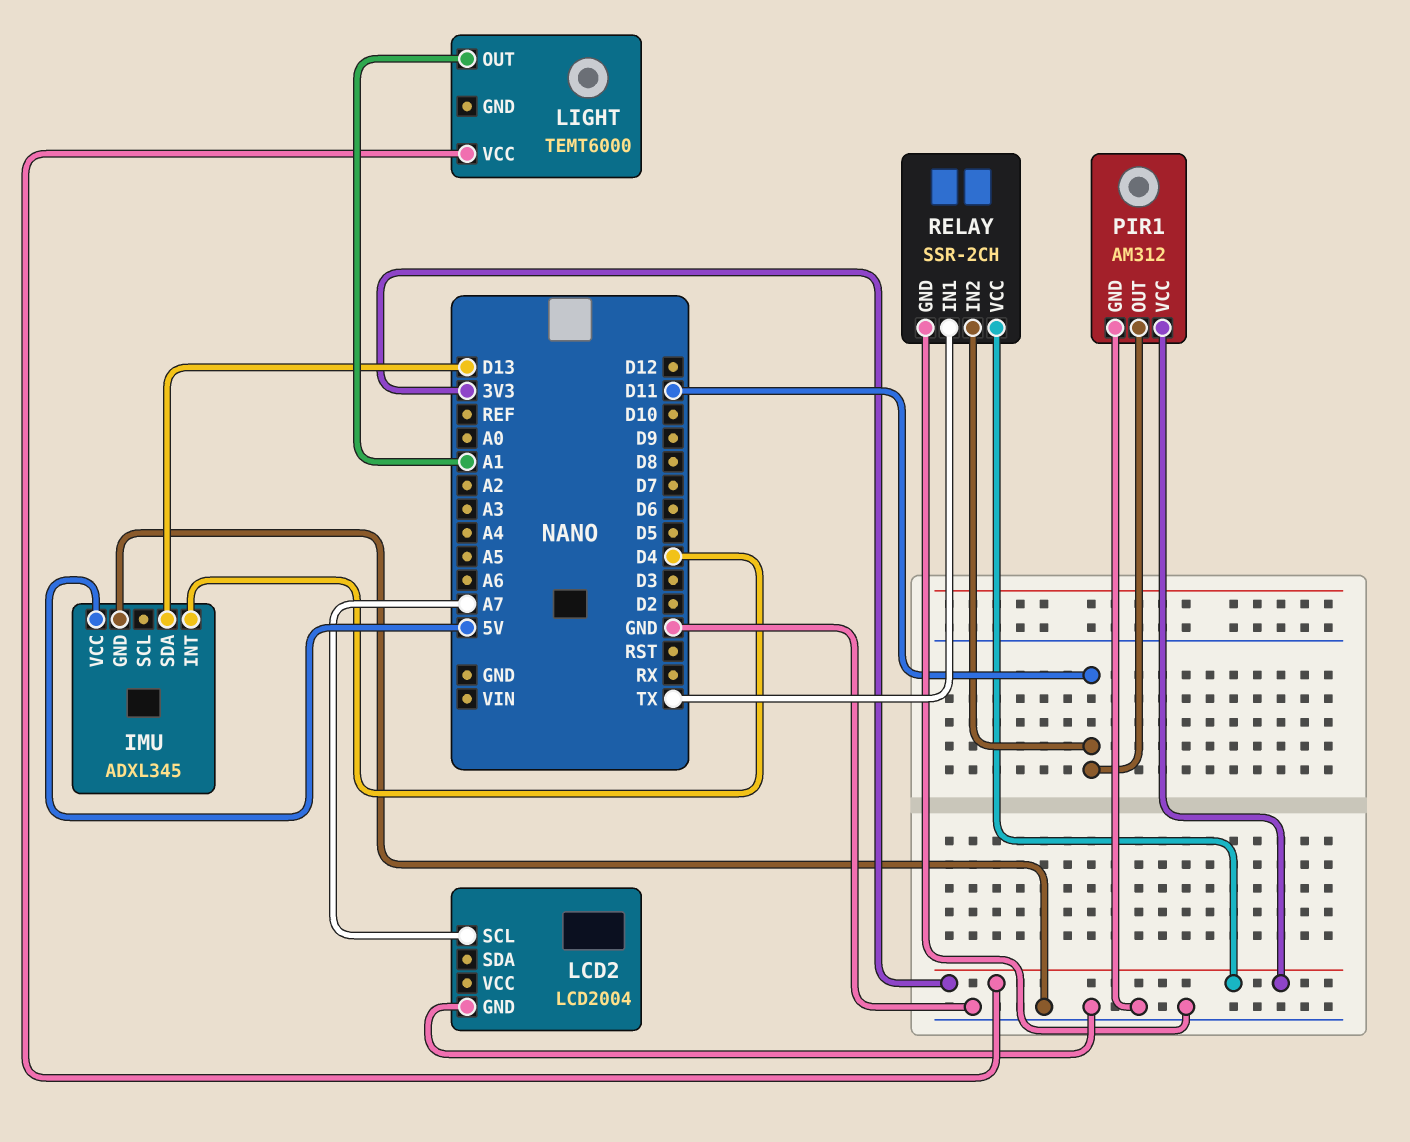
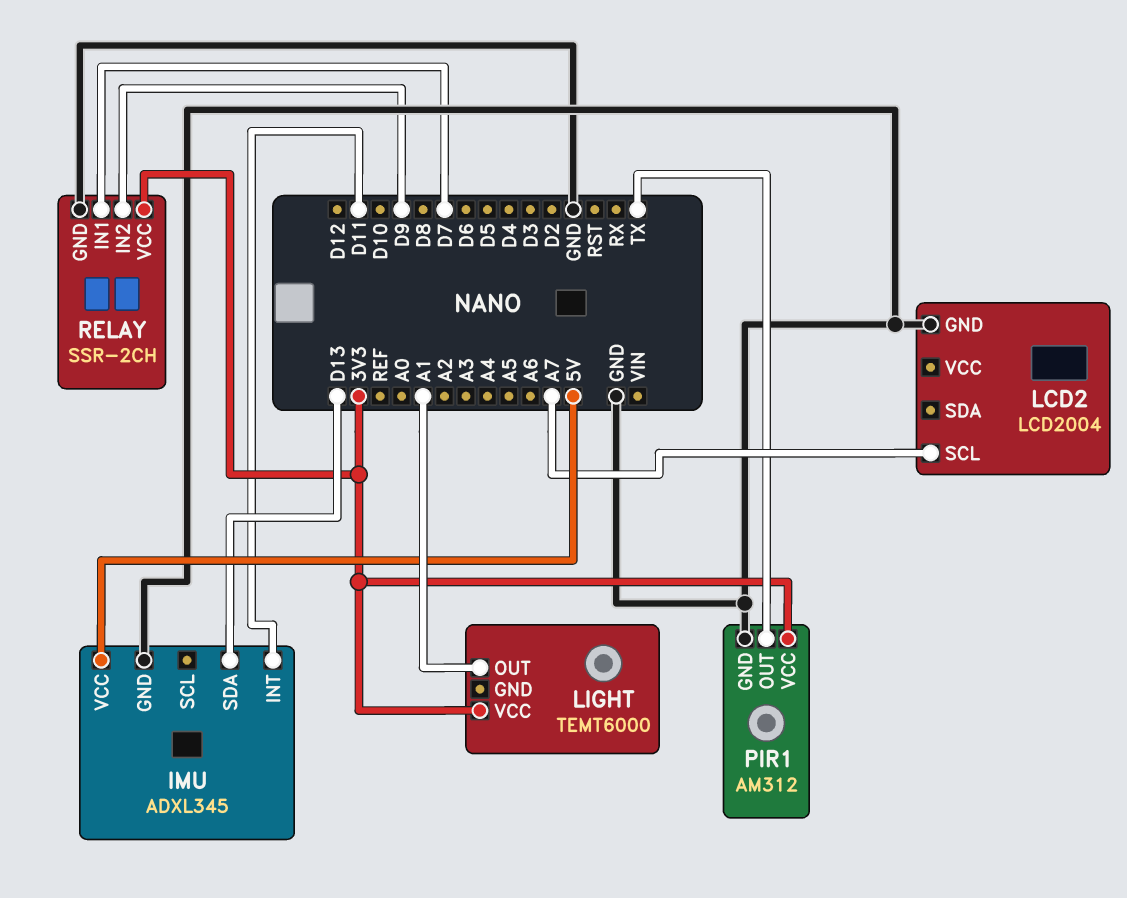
IMU pin INT: D4 -> D11
PIR1 pin OUT: D11 -> TX
RELAY pin IN1: TX -> D7
RELAY pin IN2: D11 -> D9

